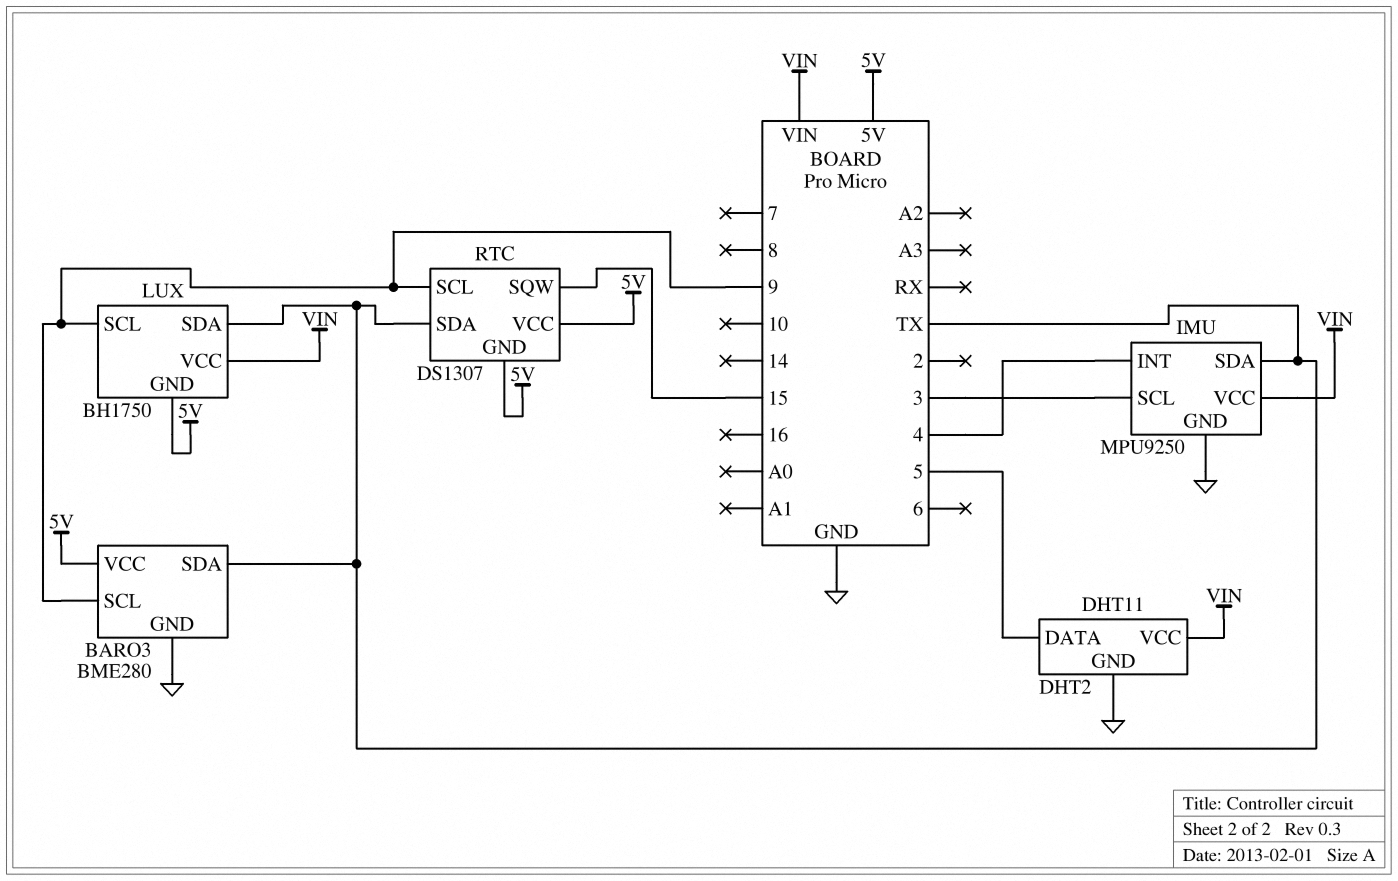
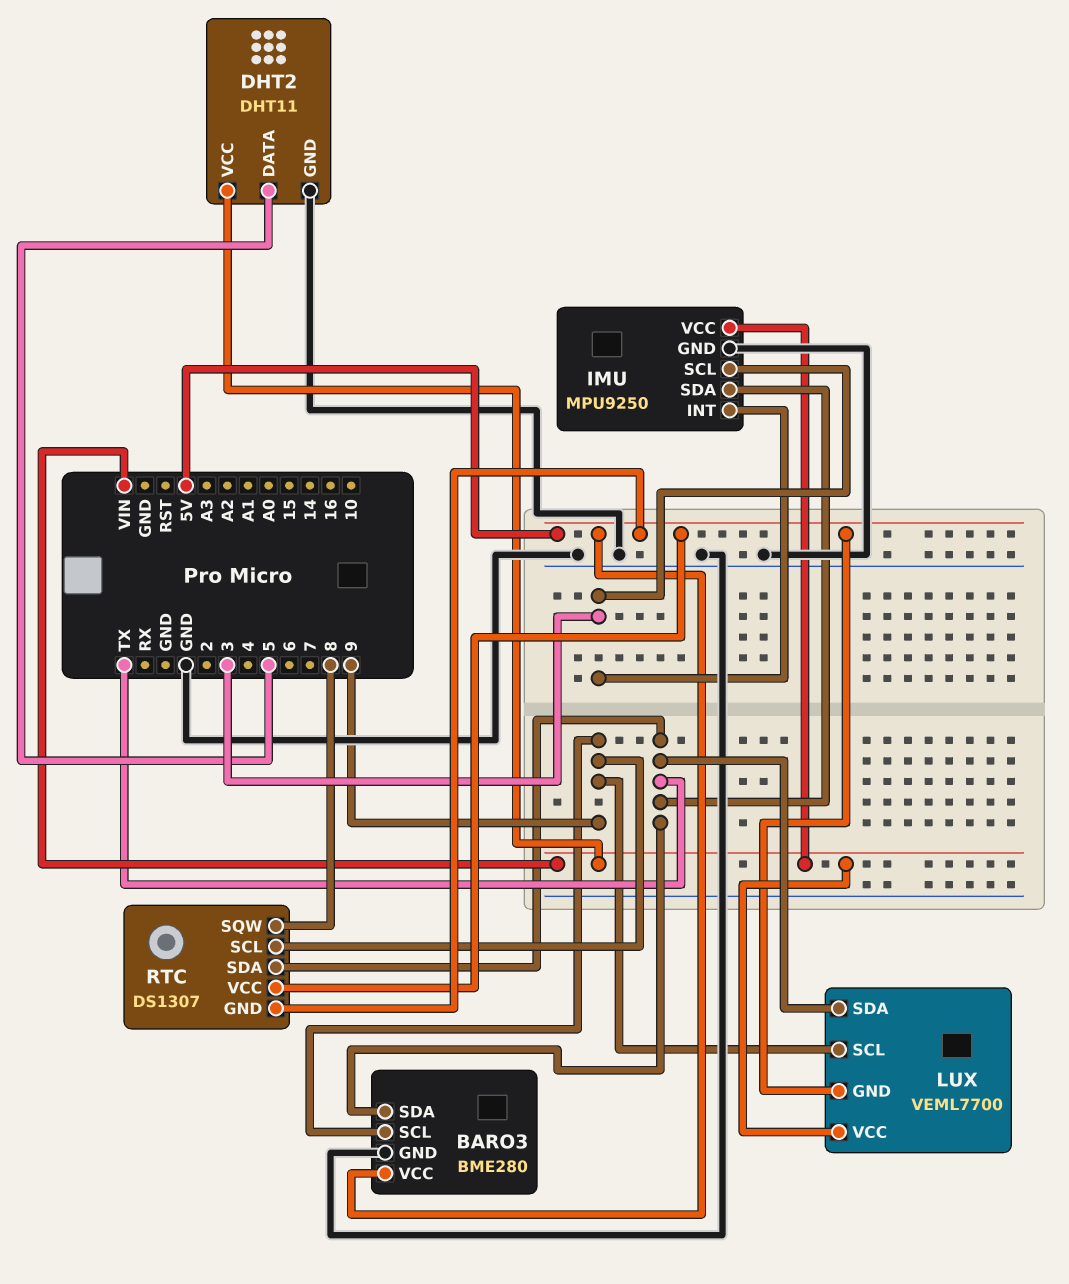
IMU pin INT: 4 -> 3
LUX: BH1750 -> VEML7700
RTC pin SQW: 15 -> 8

